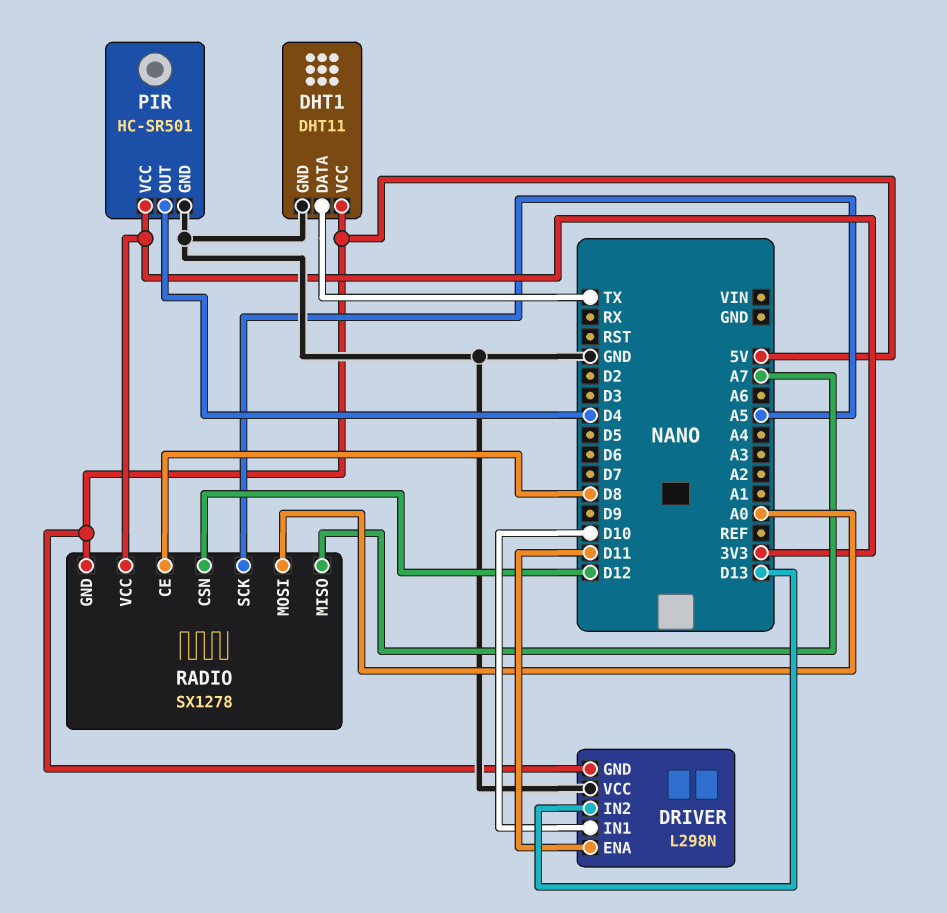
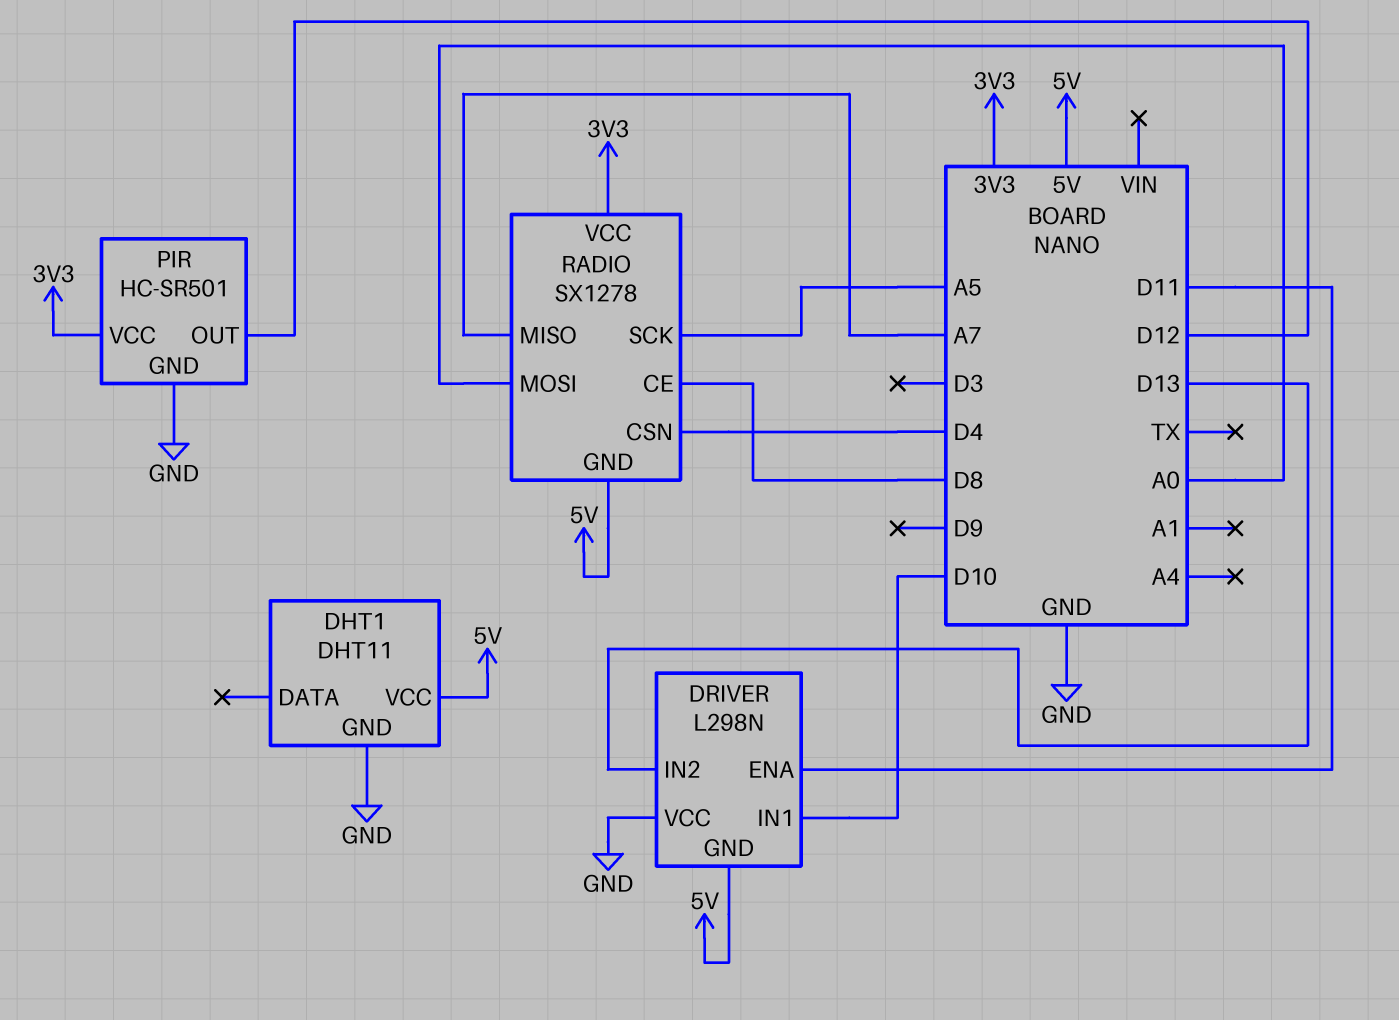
DHT1 pin DATA: TX -> none
PIR pin OUT: D4 -> D12
RADIO pin CSN: D12 -> D4

